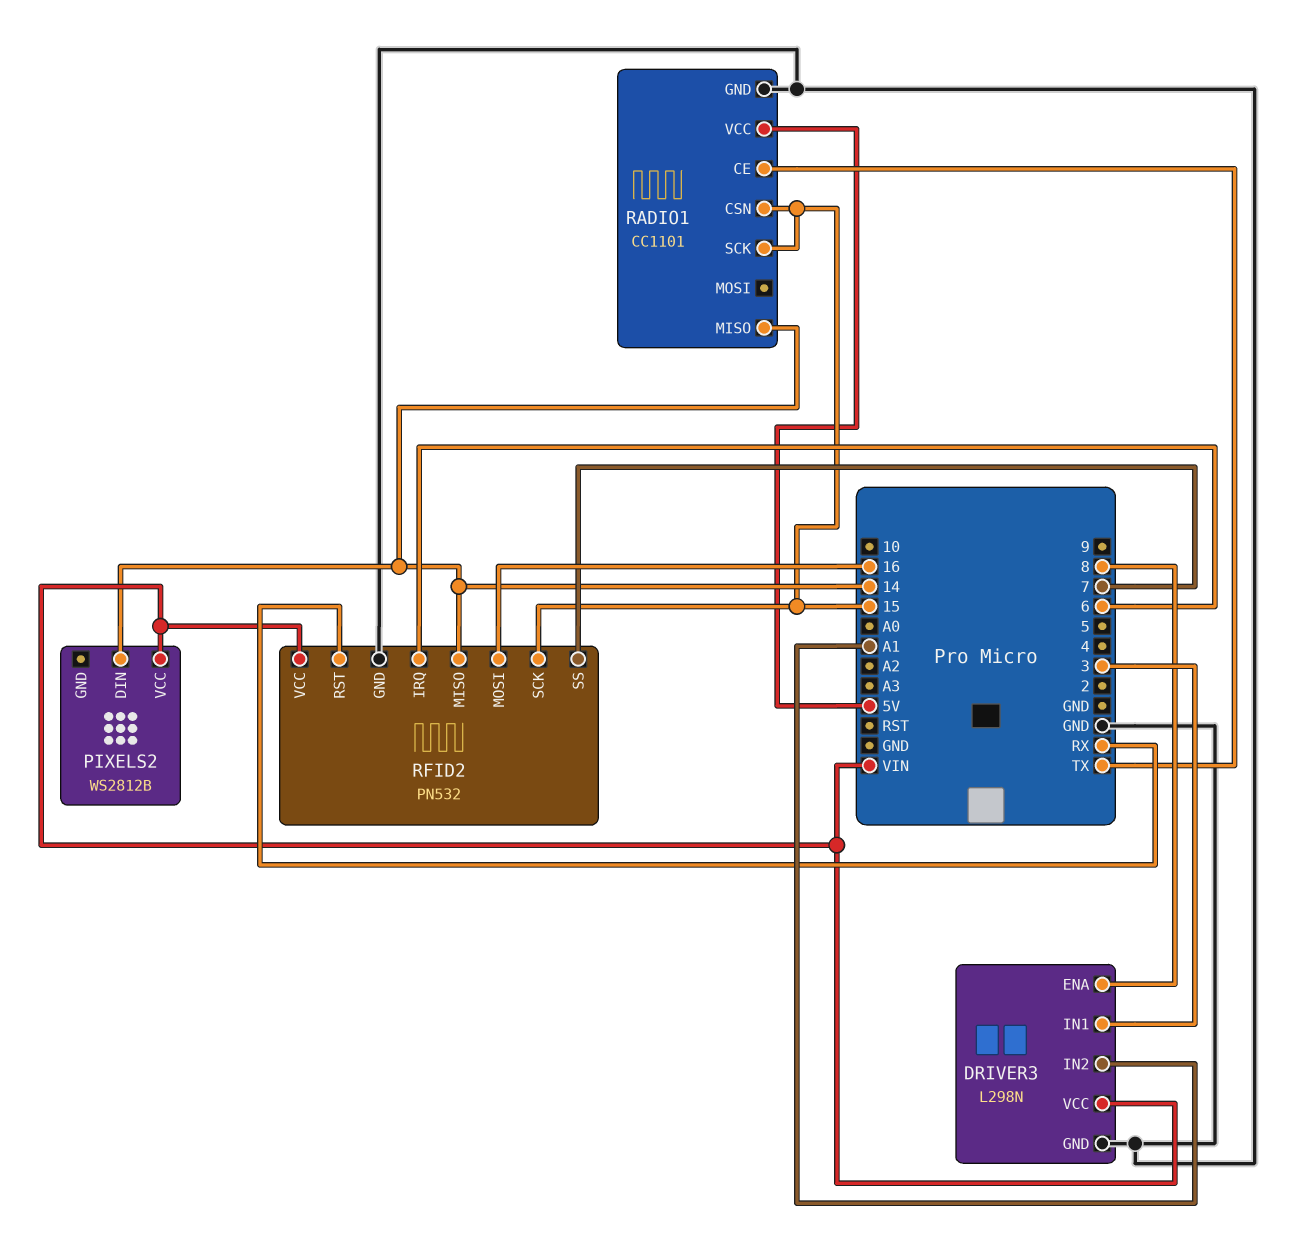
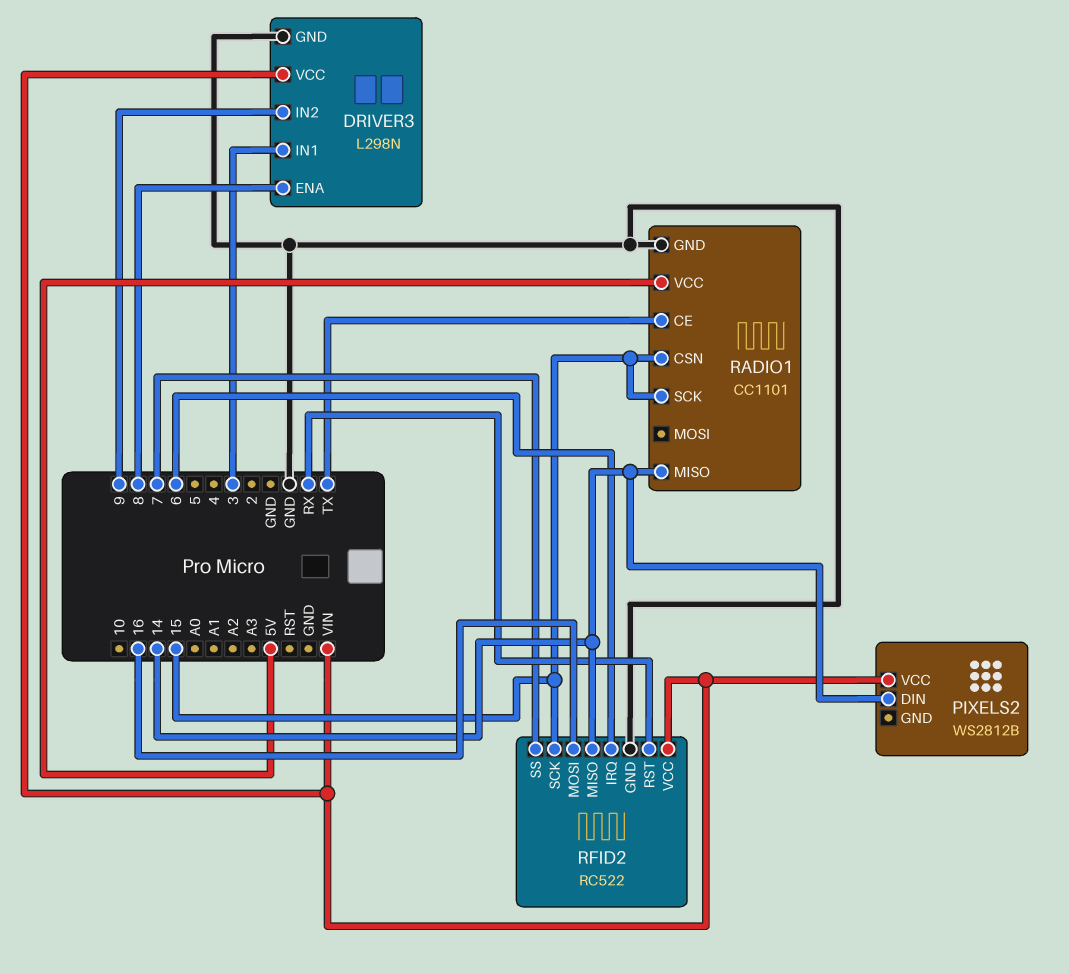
DRIVER3 pin IN2: A1 -> 9
RFID2: PN532 -> RC522

